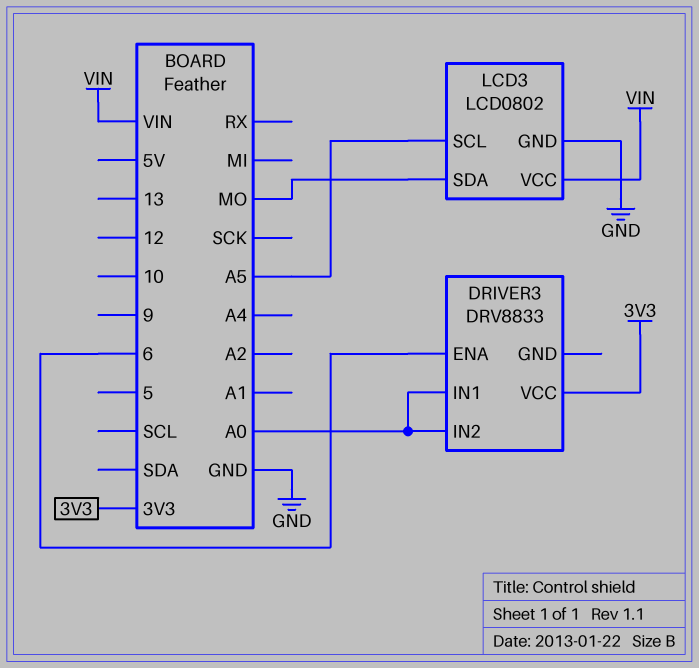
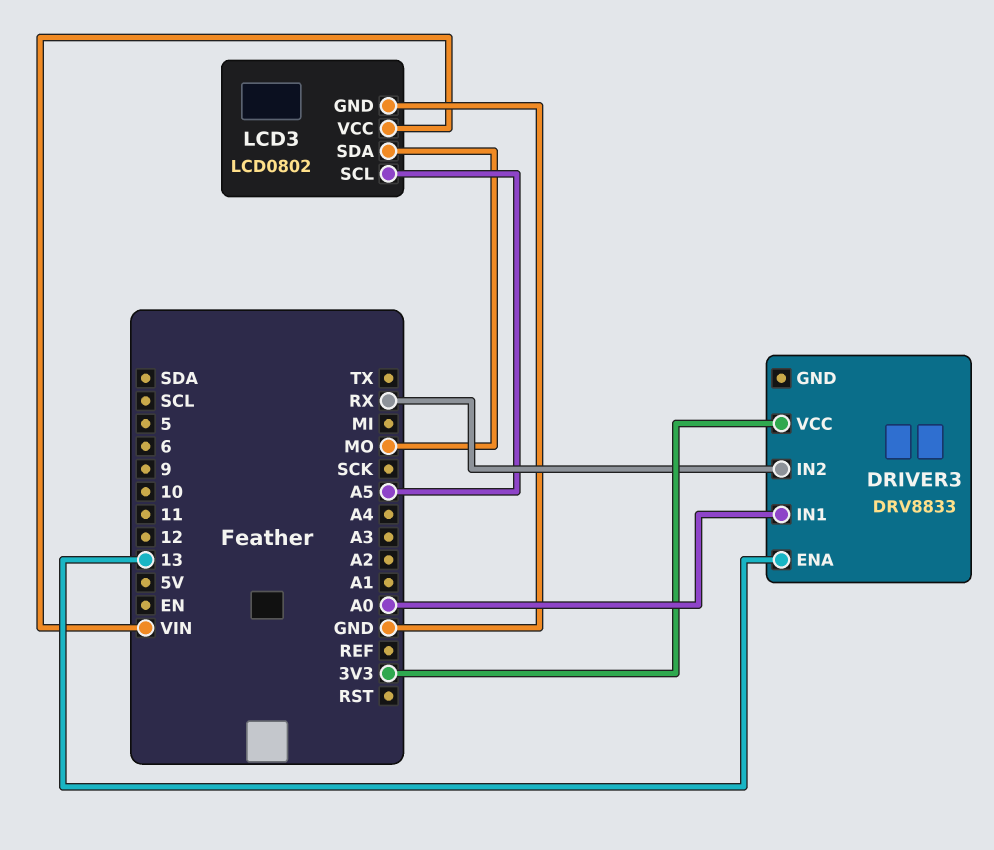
DRIVER3 pin ENA: 6 -> 13
DRIVER3 pin IN2: A0 -> RX

